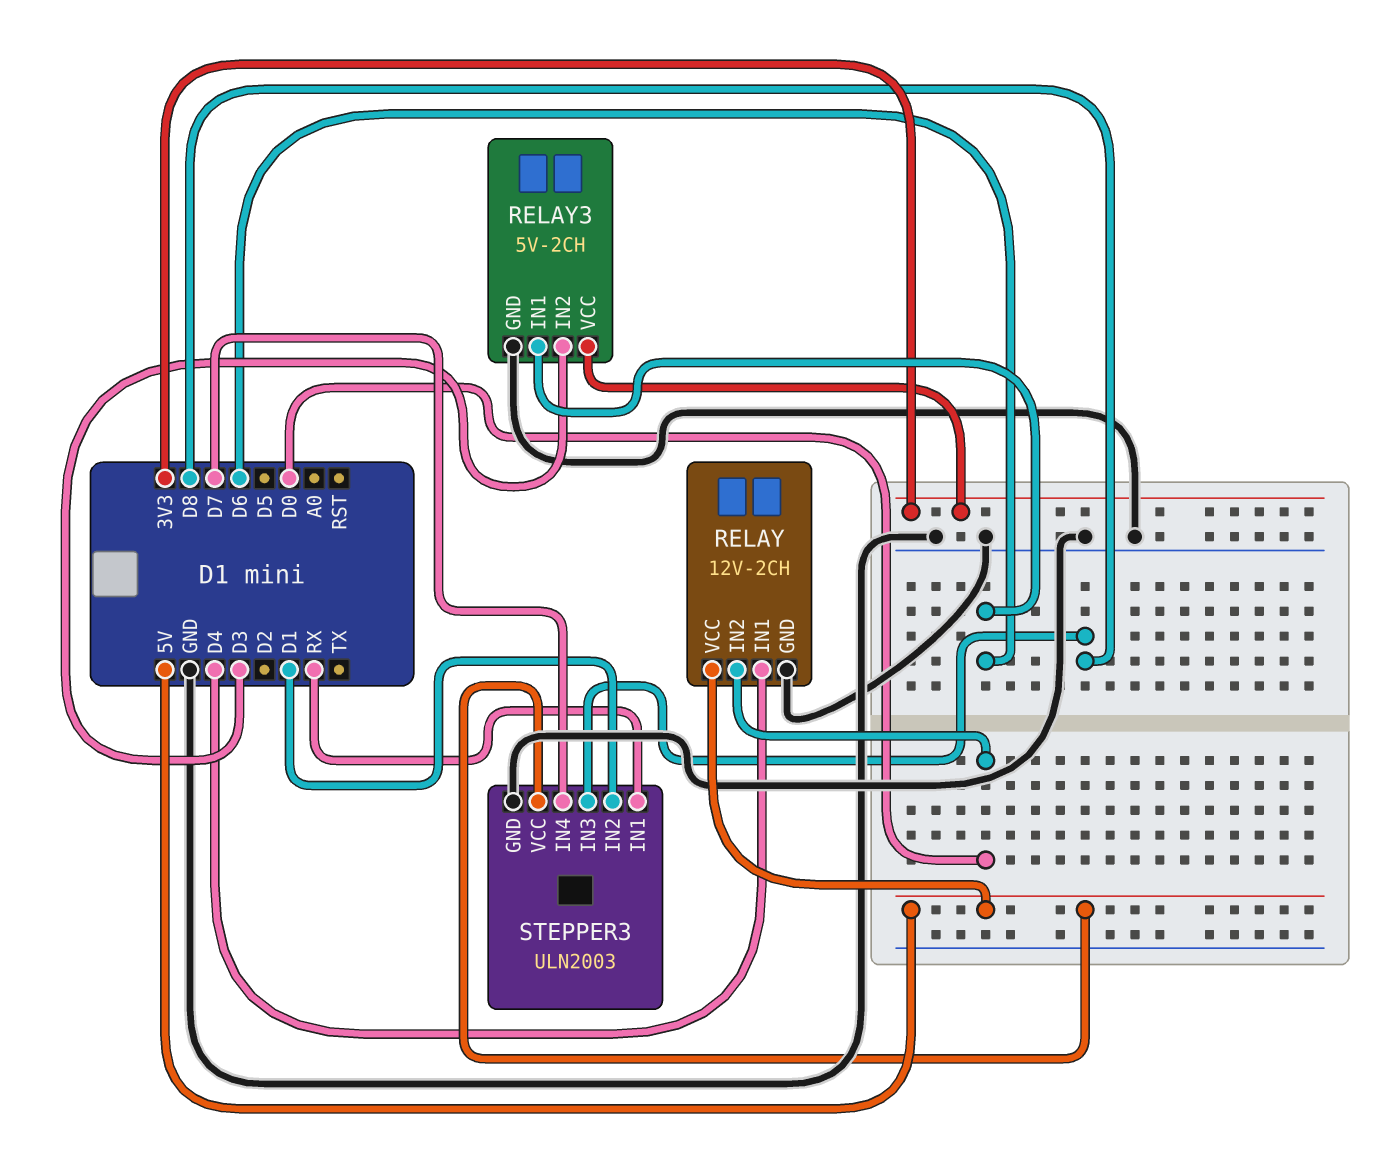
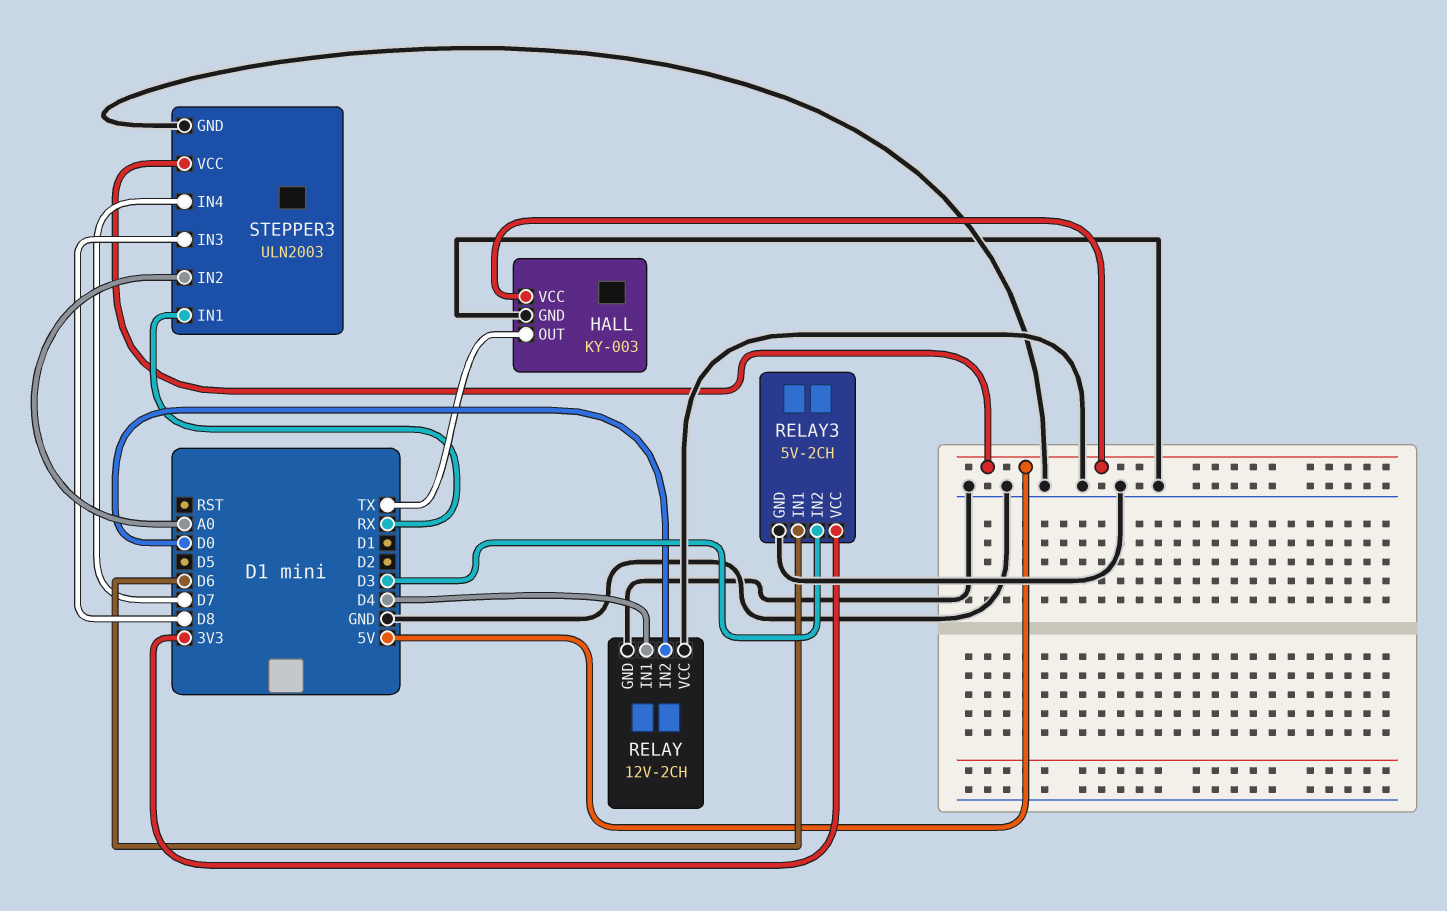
HALL: none -> KY-003
HALL pin GND: none -> GND
HALL pin OUT: none -> TX
HALL pin VCC: none -> 5V
RELAY pin VCC: 5V -> GND
STEPPER3 pin IN2: D1 -> A0

